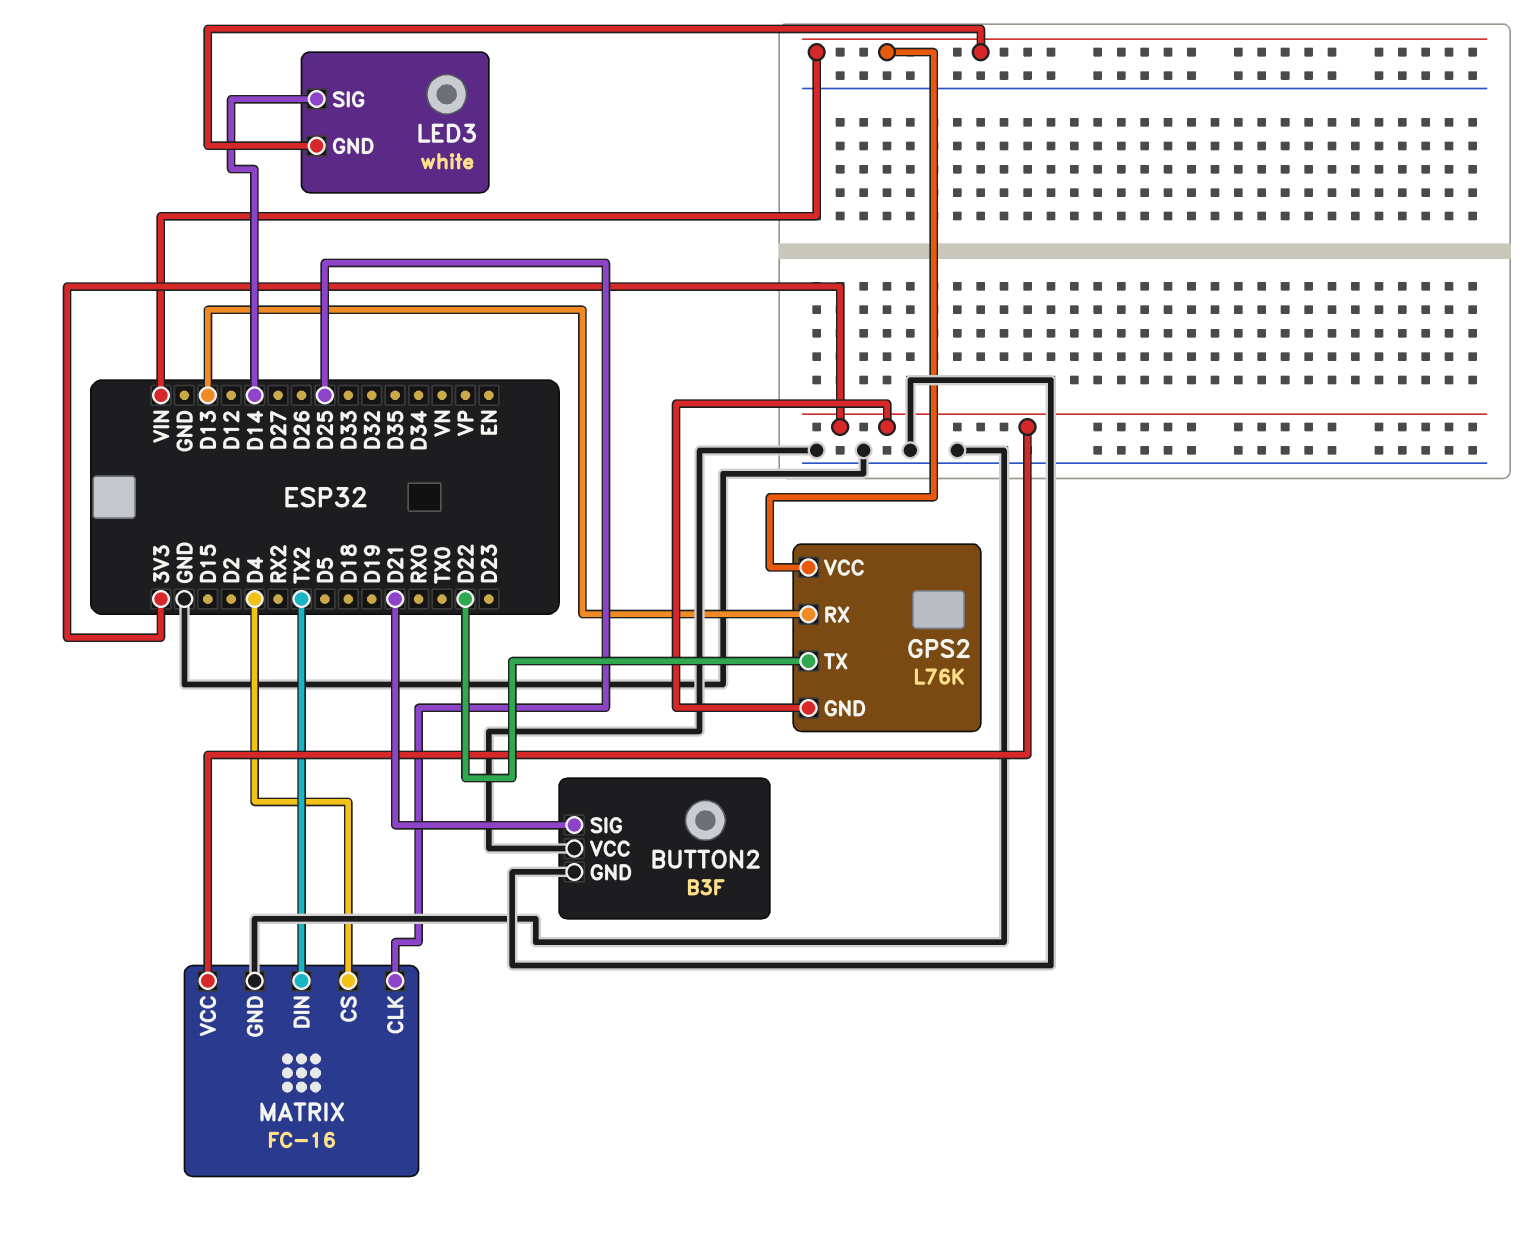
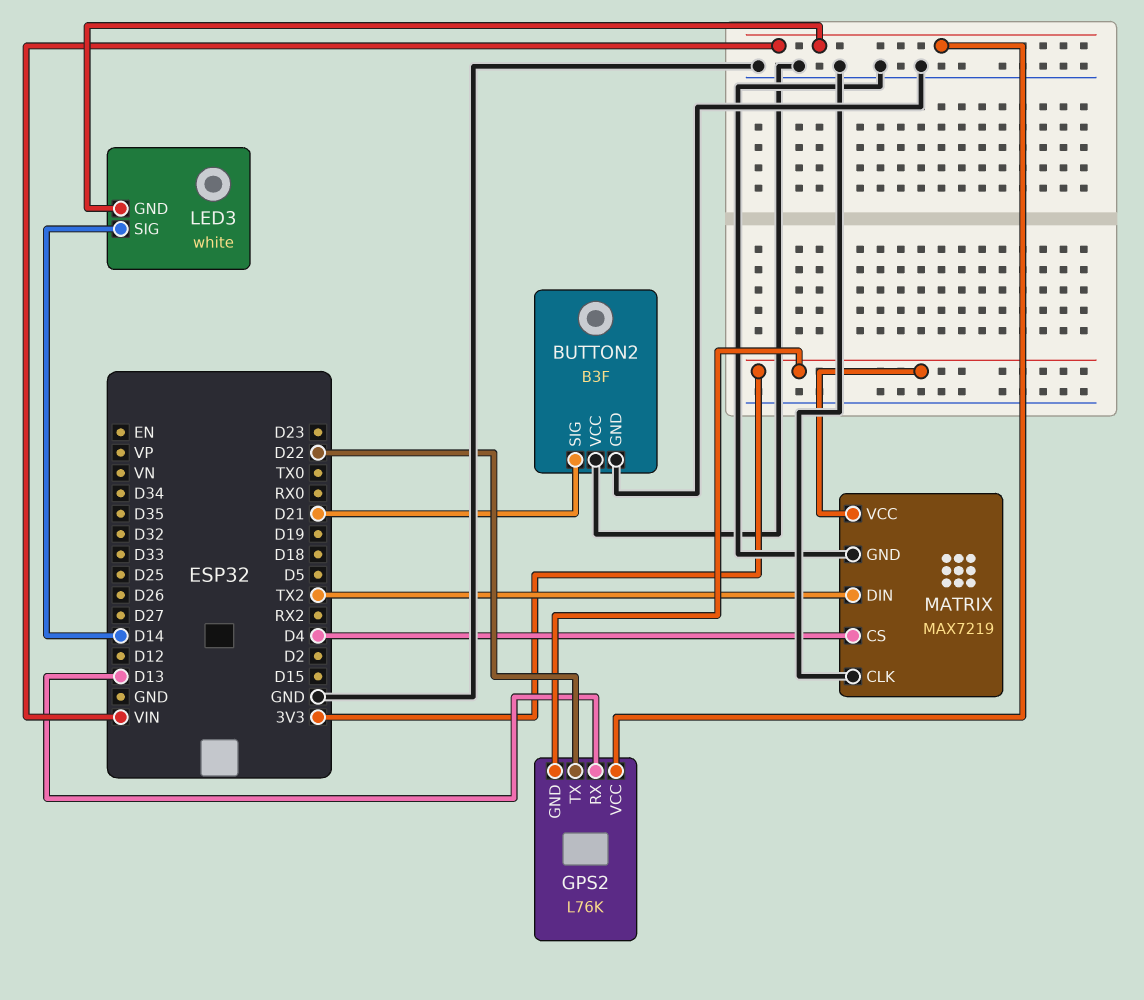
MATRIX: FC-16 -> MAX7219
MATRIX pin CLK: D25 -> GND

